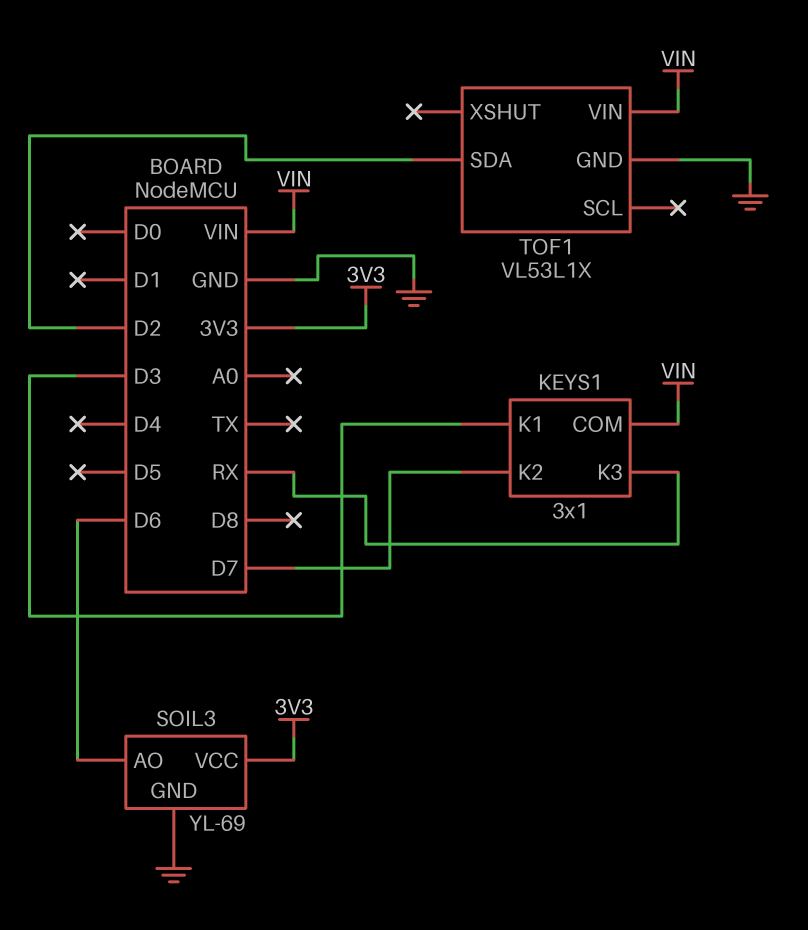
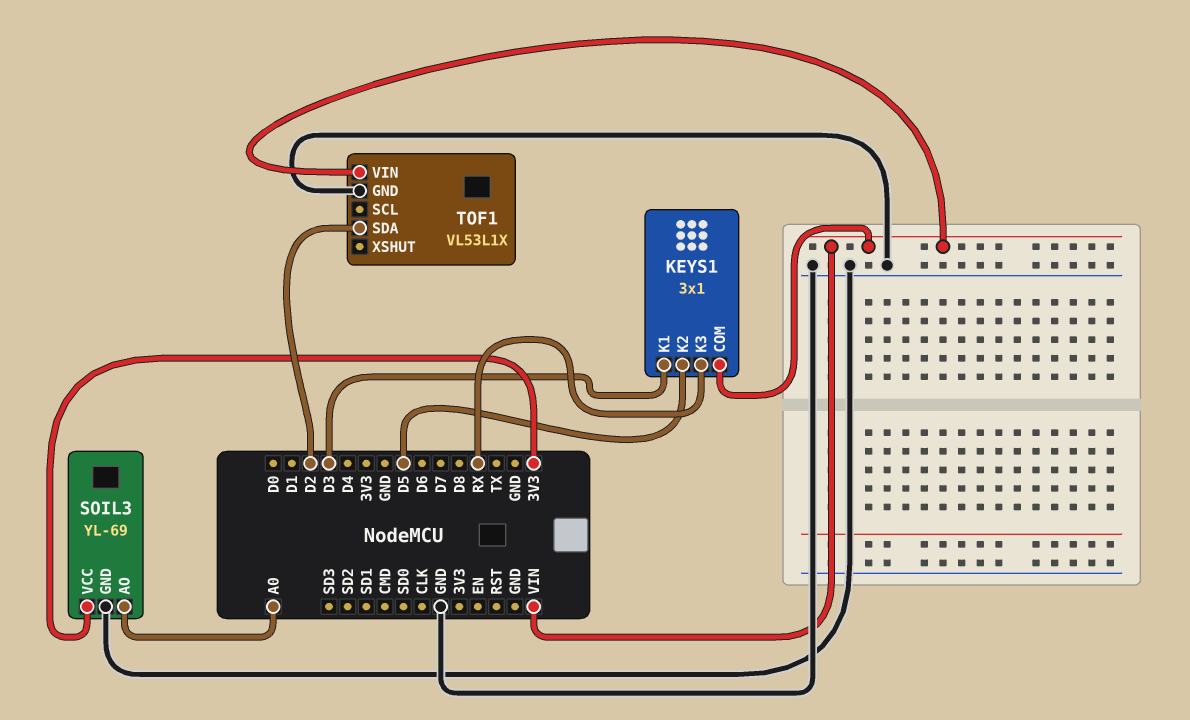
KEYS1 pin K2: D7 -> D5
SOIL3 pin AO: D6 -> A0

